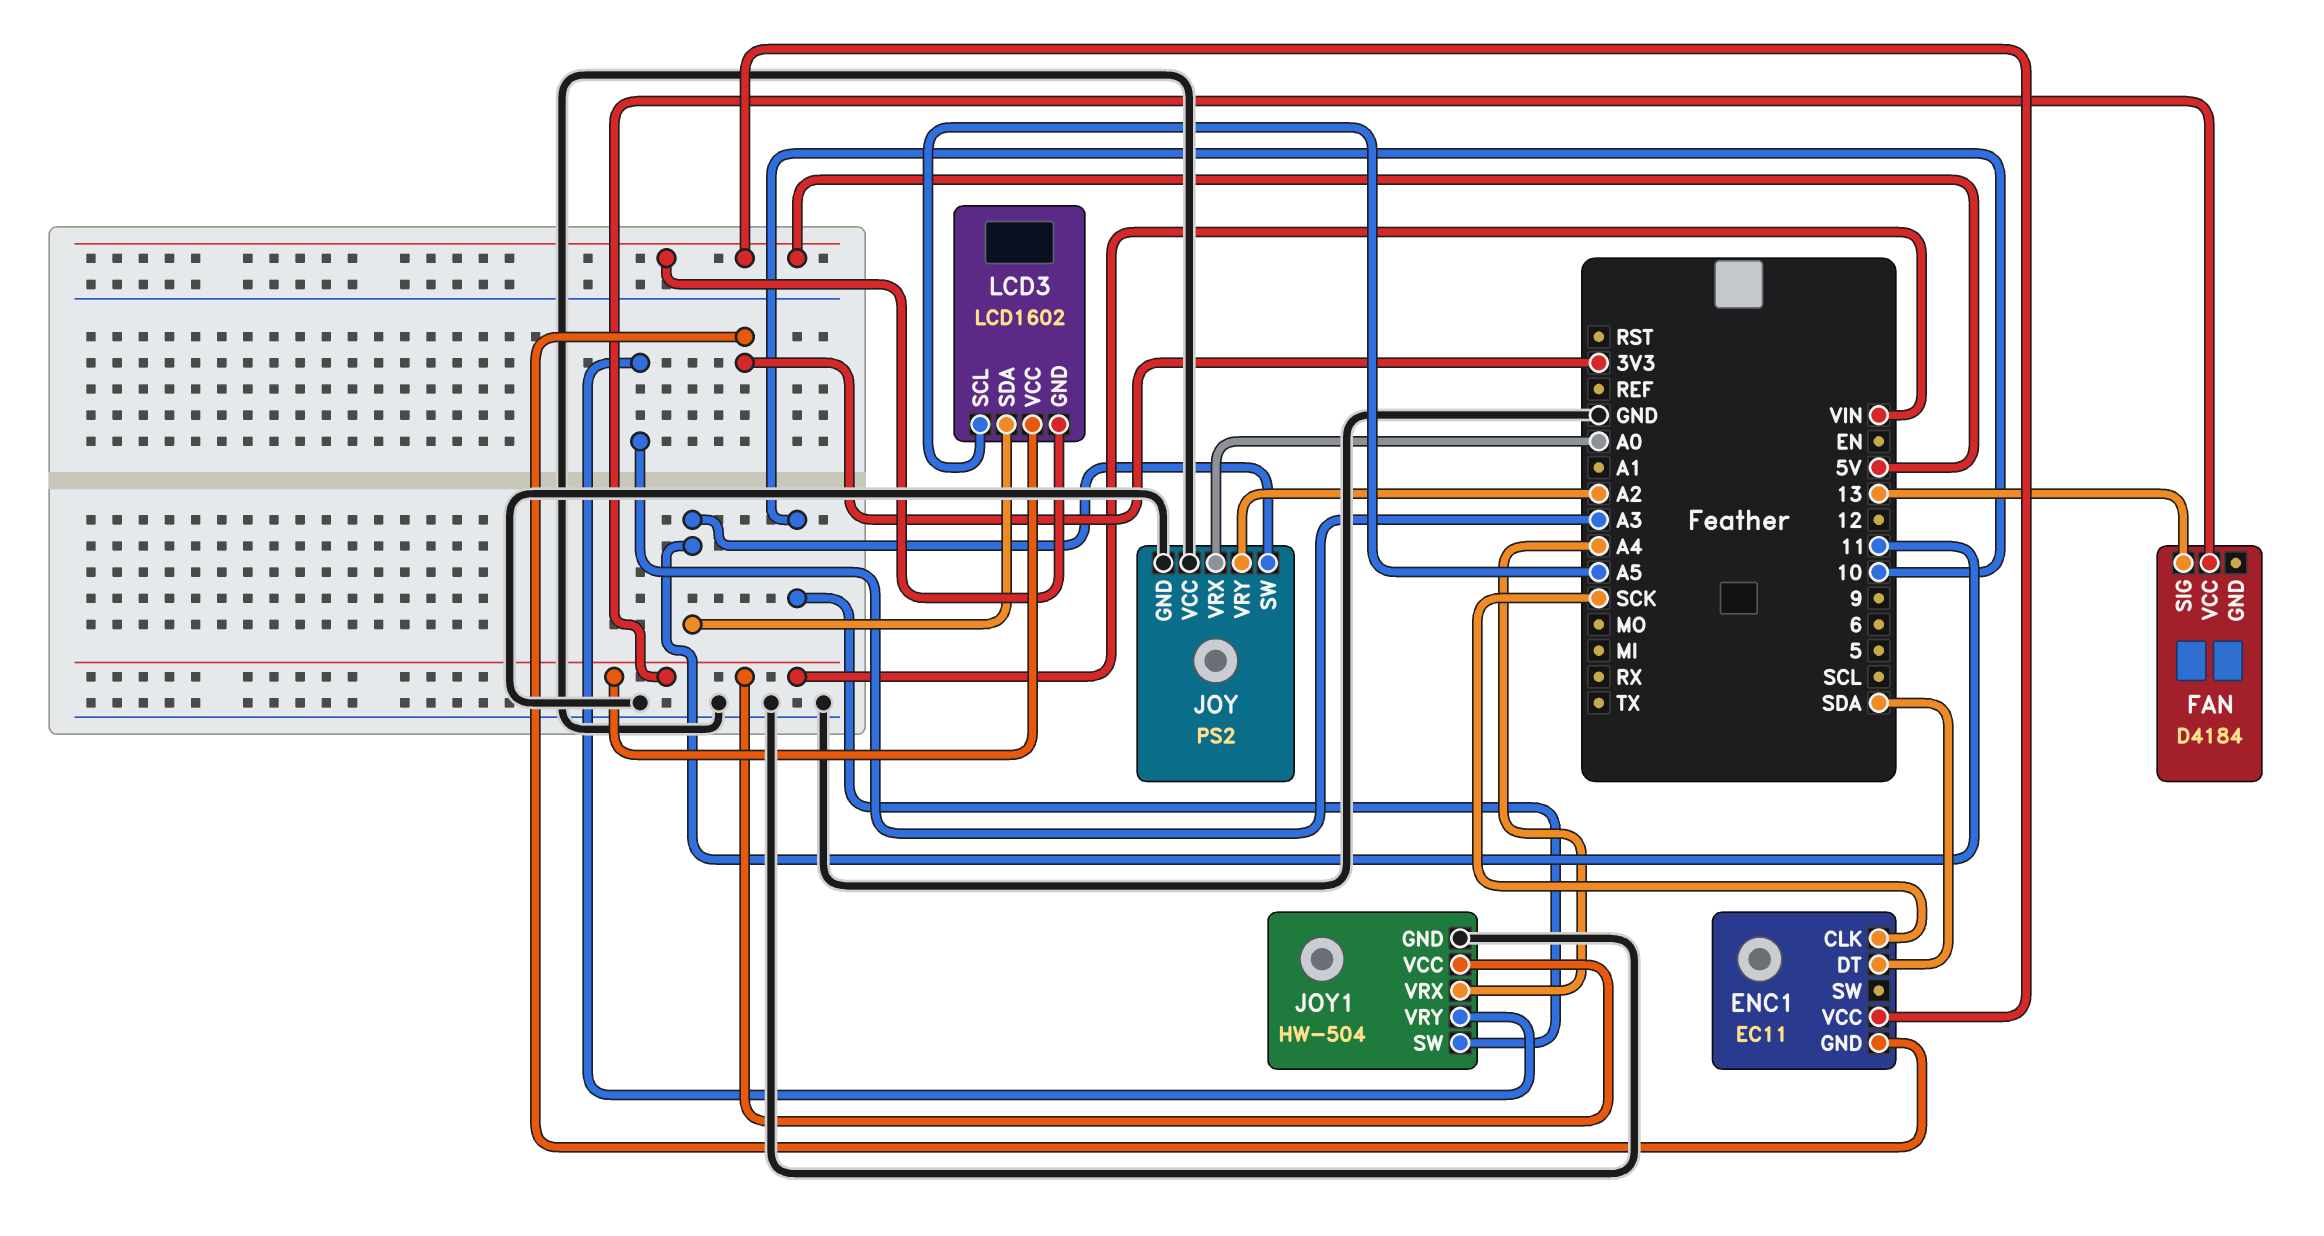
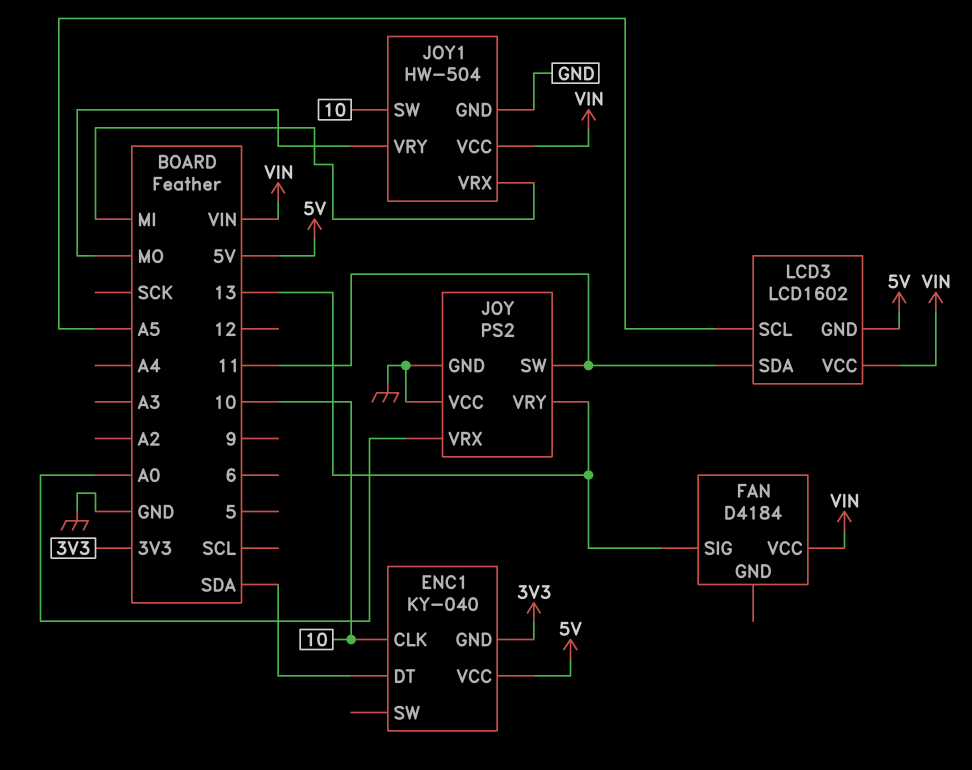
ENC1: EC11 -> KY-040
ENC1 pin CLK: SCK -> 10
JOY pin VRY: A2 -> 13
JOY1 pin VRX: A4 -> MI
JOY1 pin VRY: A3 -> MO

